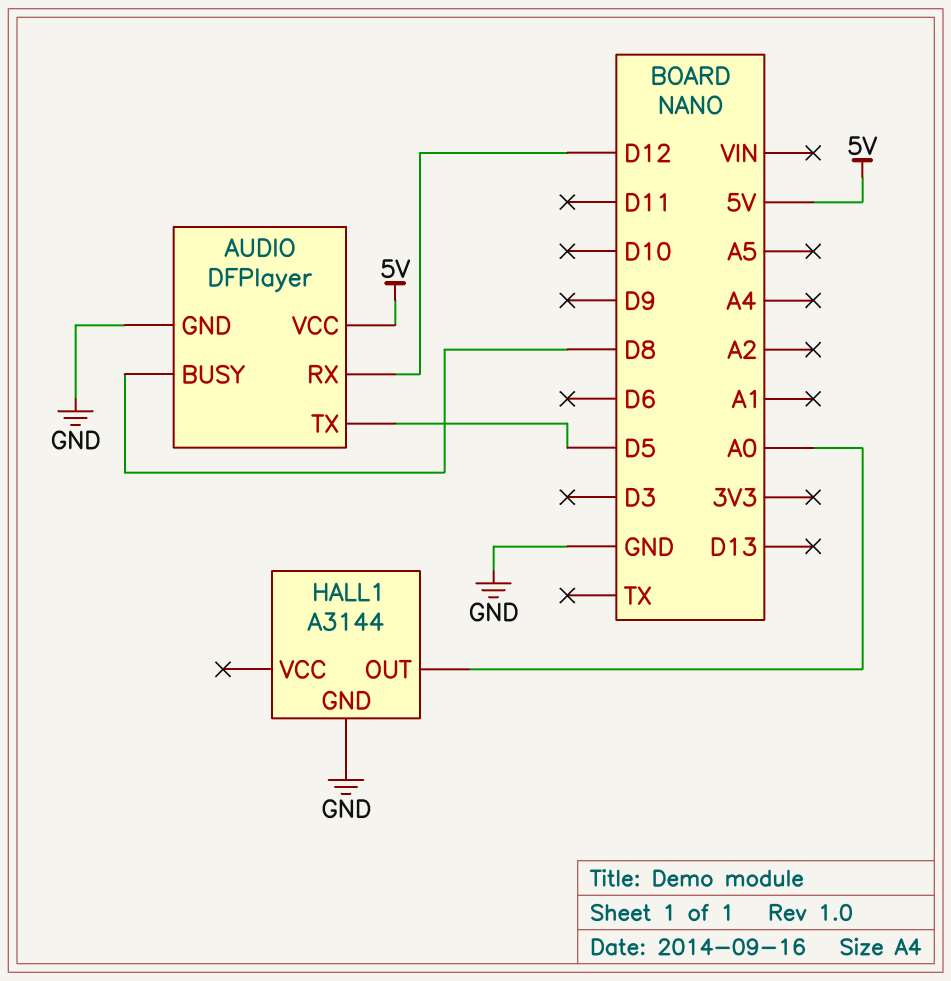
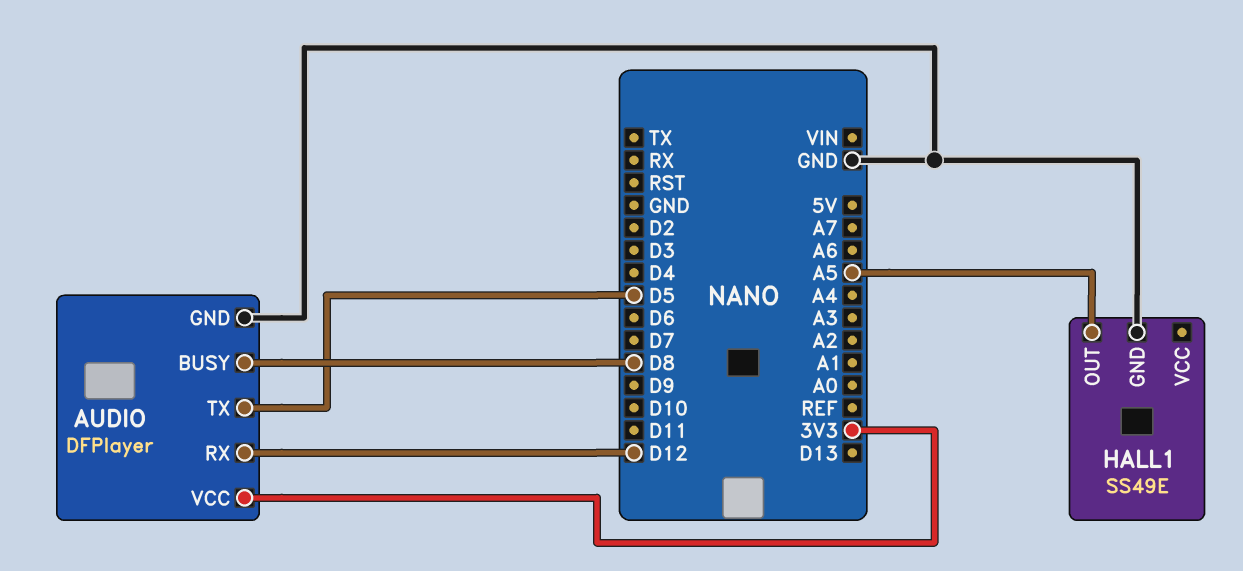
AUDIO pin VCC: 5V -> 3V3
HALL1: A3144 -> SS49E
HALL1 pin OUT: A0 -> A5

